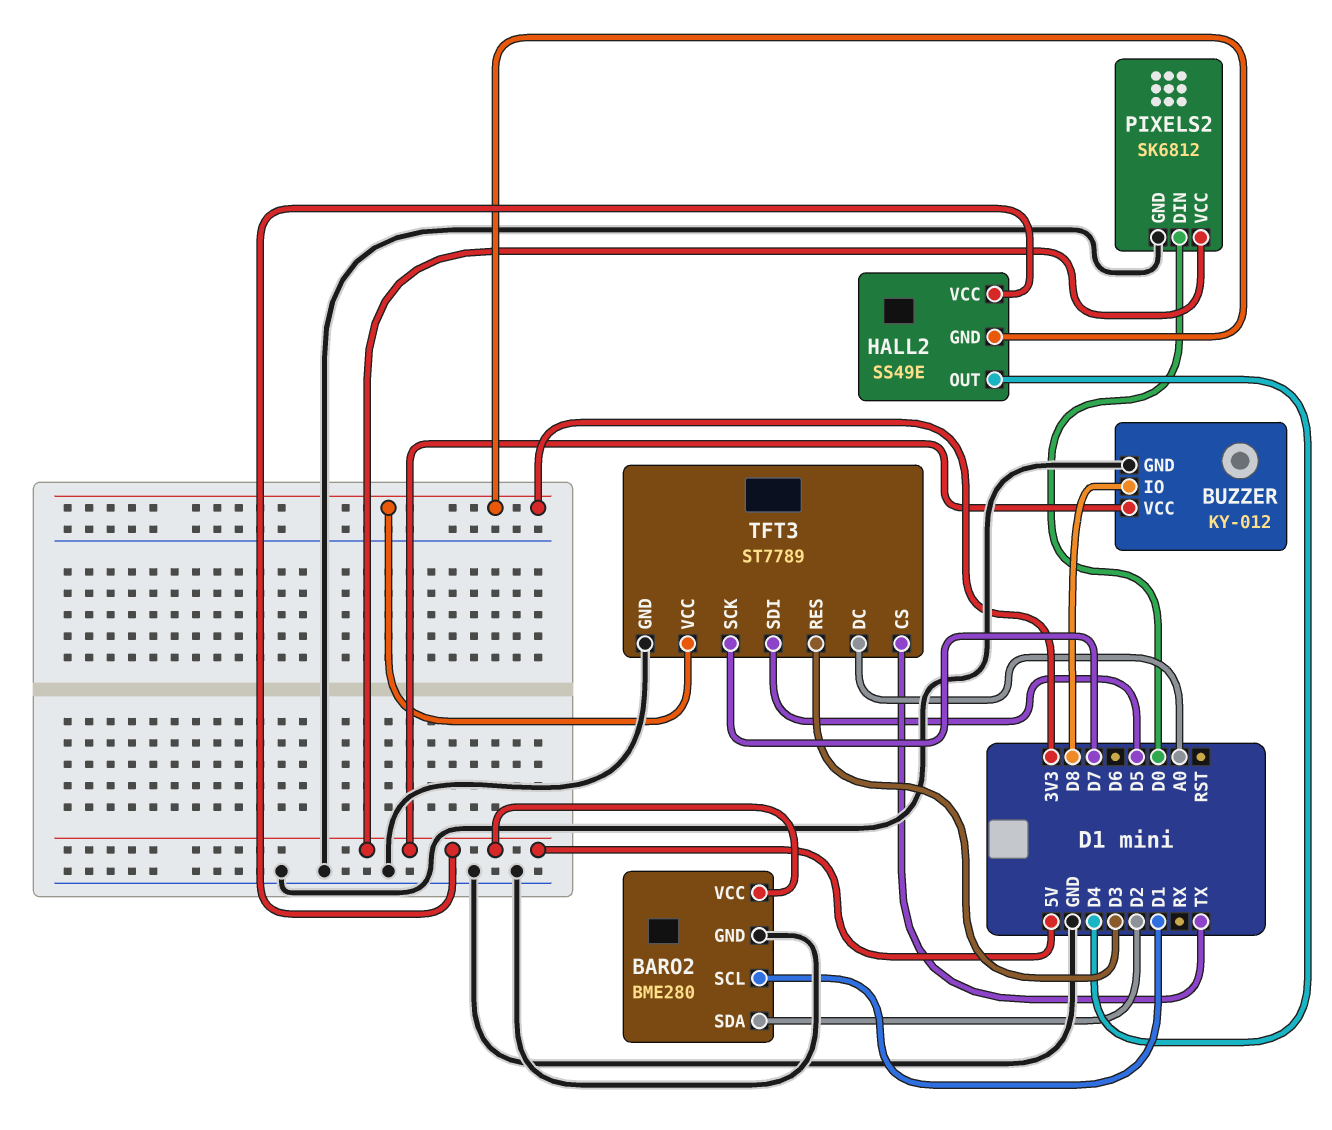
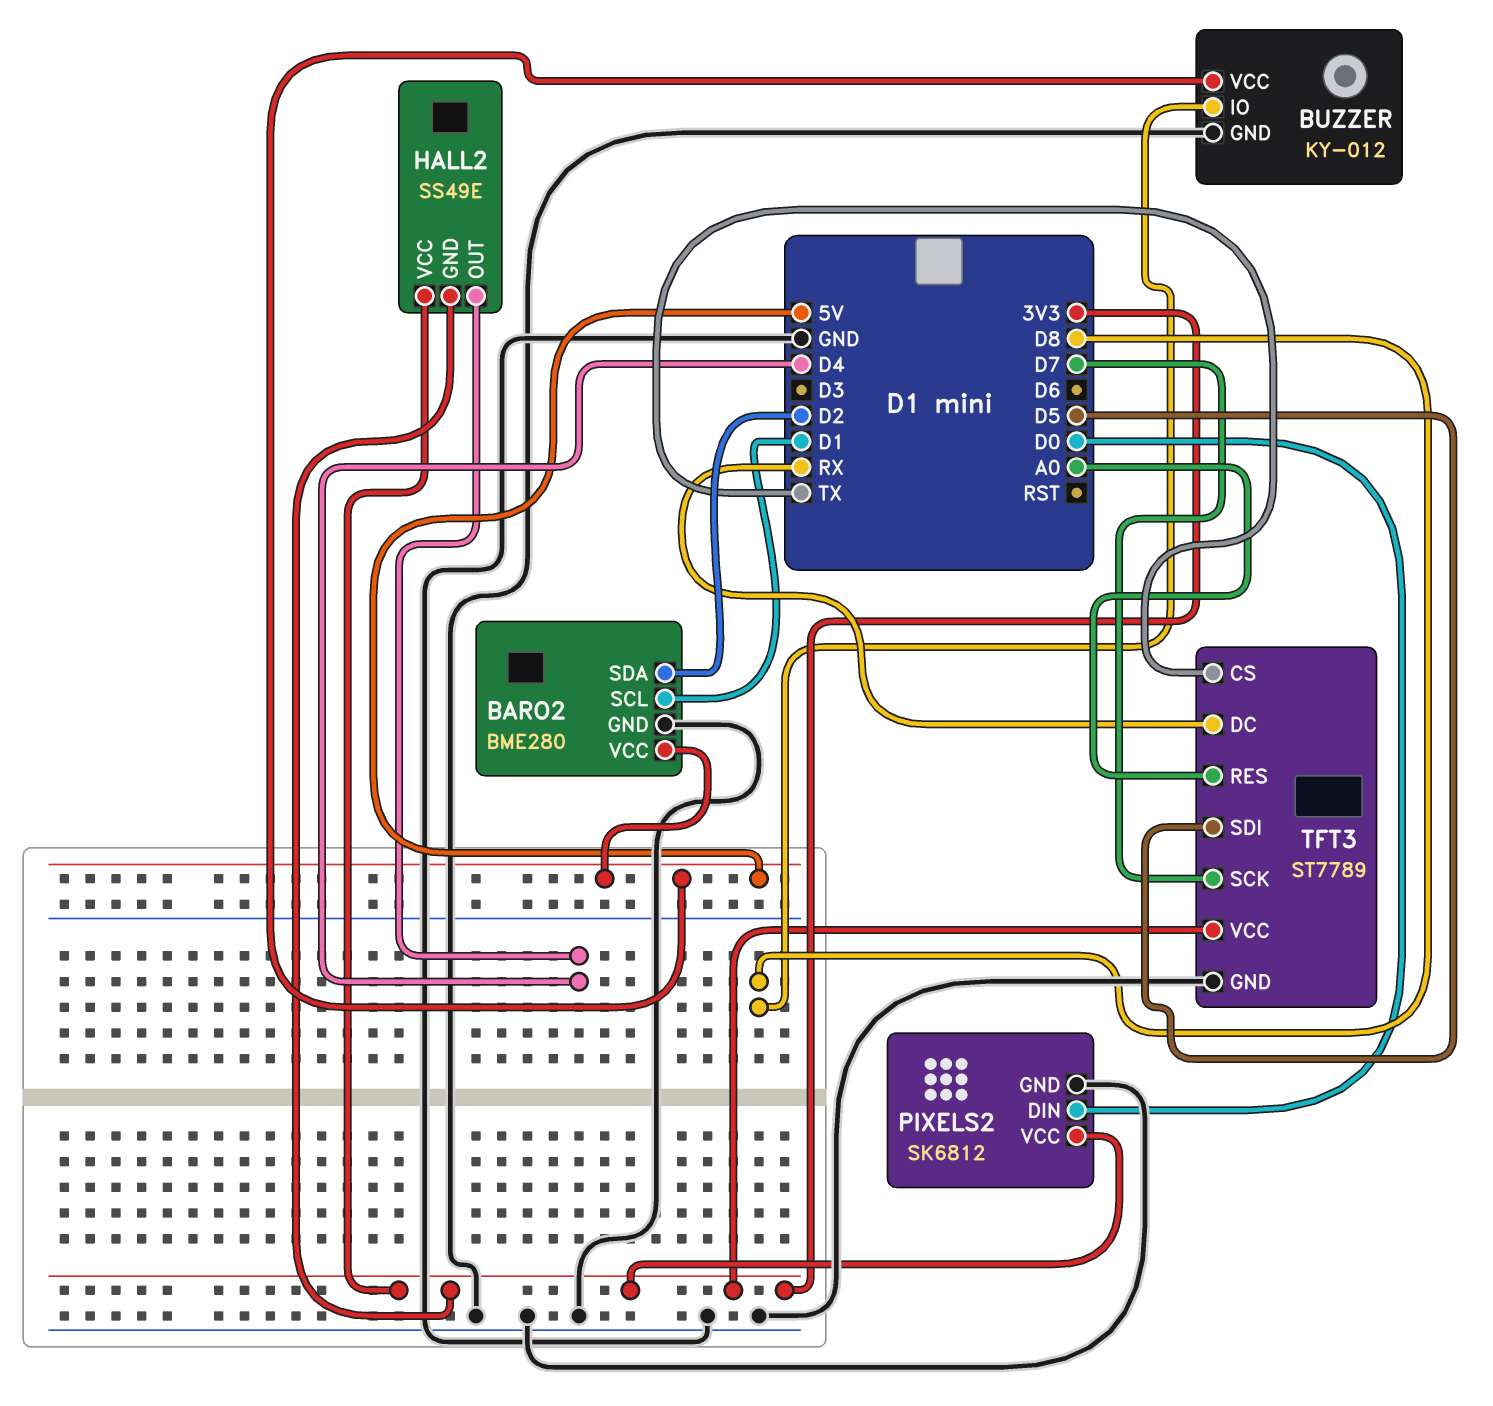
HALL2 pin VCC: 5V -> 3V3
PIXELS2 pin VCC: 5V -> 3V3
TFT3 pin DC: A0 -> RX
TFT3 pin RES: D3 -> A0

